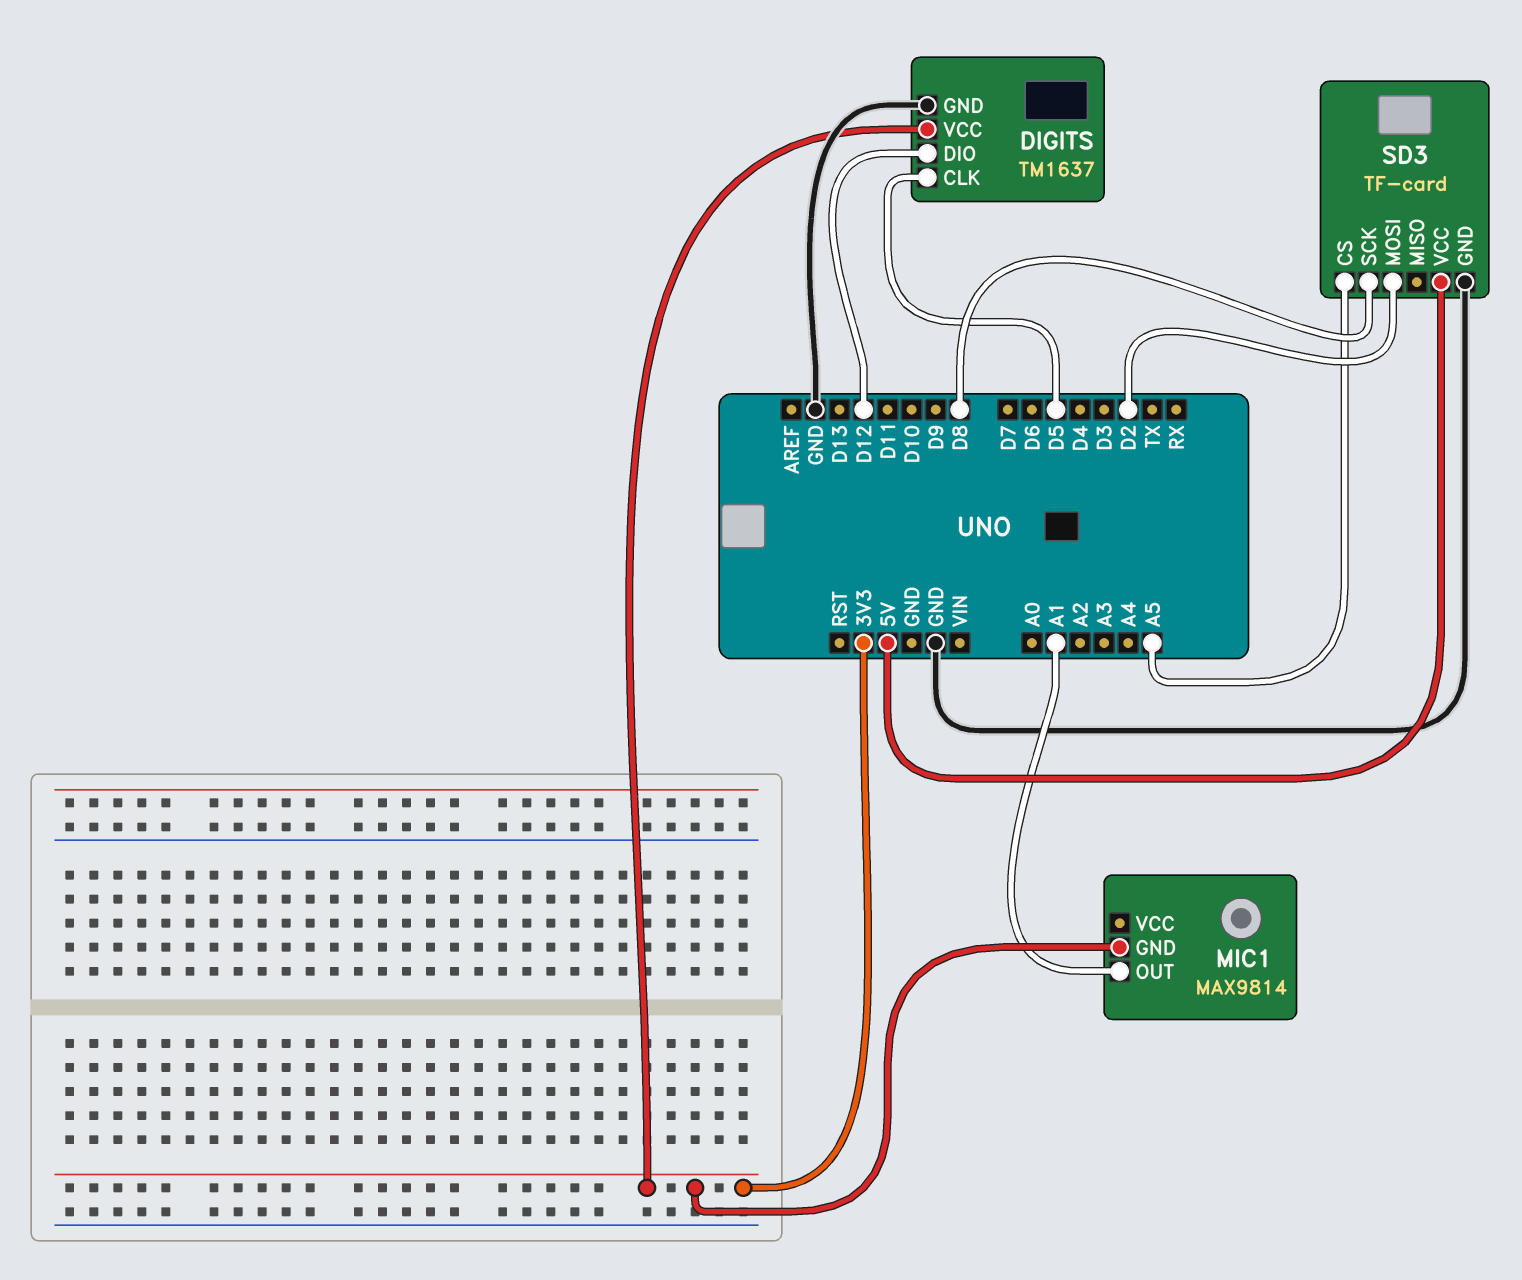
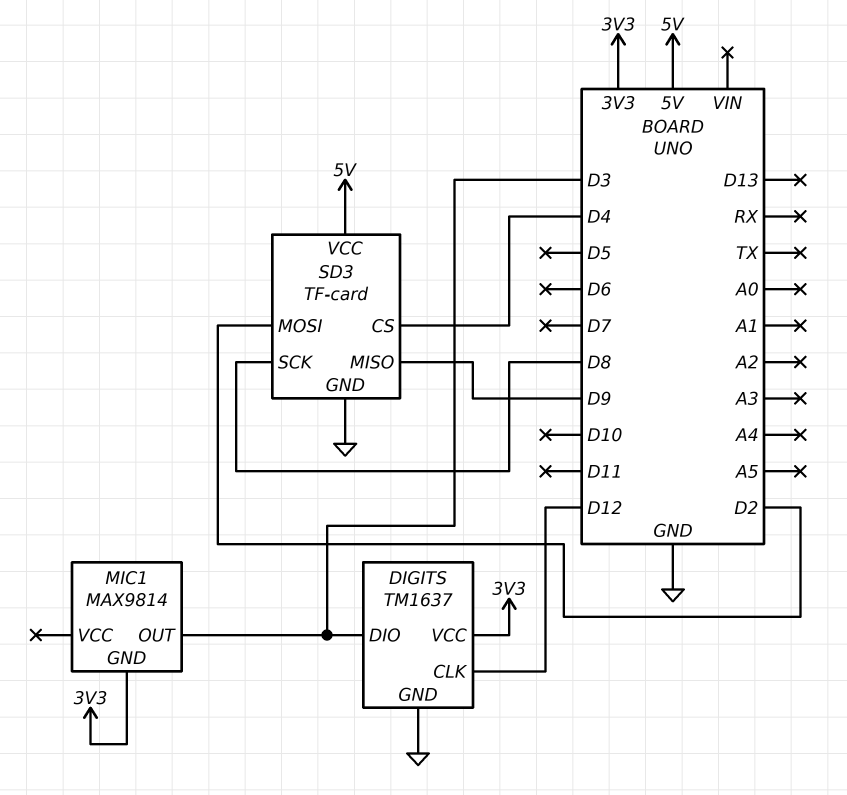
DIGITS pin CLK: D5 -> D12
DIGITS pin DIO: D12 -> D3
MIC1 pin OUT: A1 -> D3
SD3 pin CS: A5 -> D4
SD3 pin MISO: none -> D9

